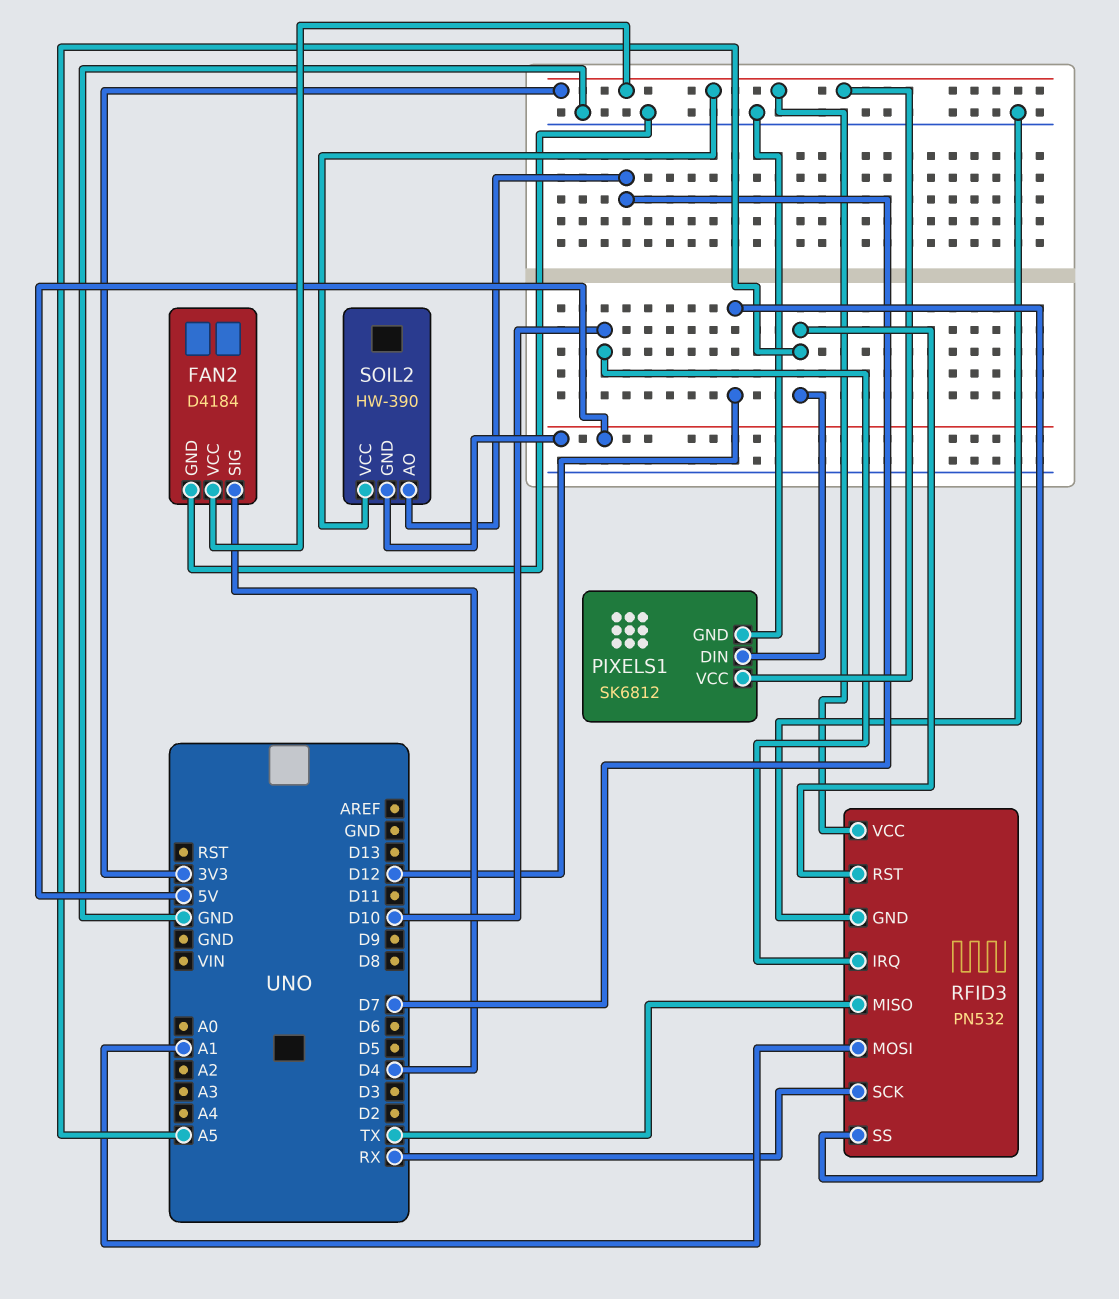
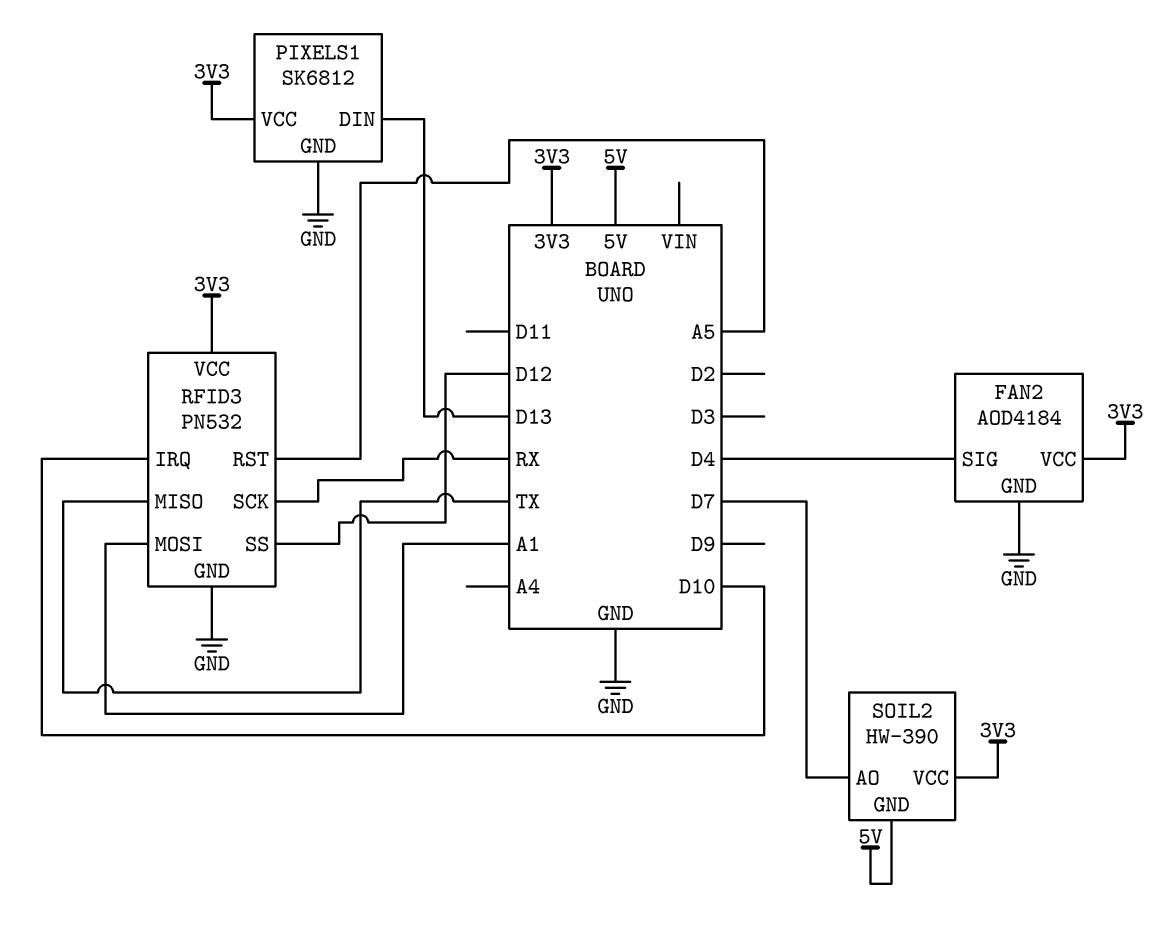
FAN2: D4184 -> AOD4184
PIXELS1 pin DIN: A5 -> D13

